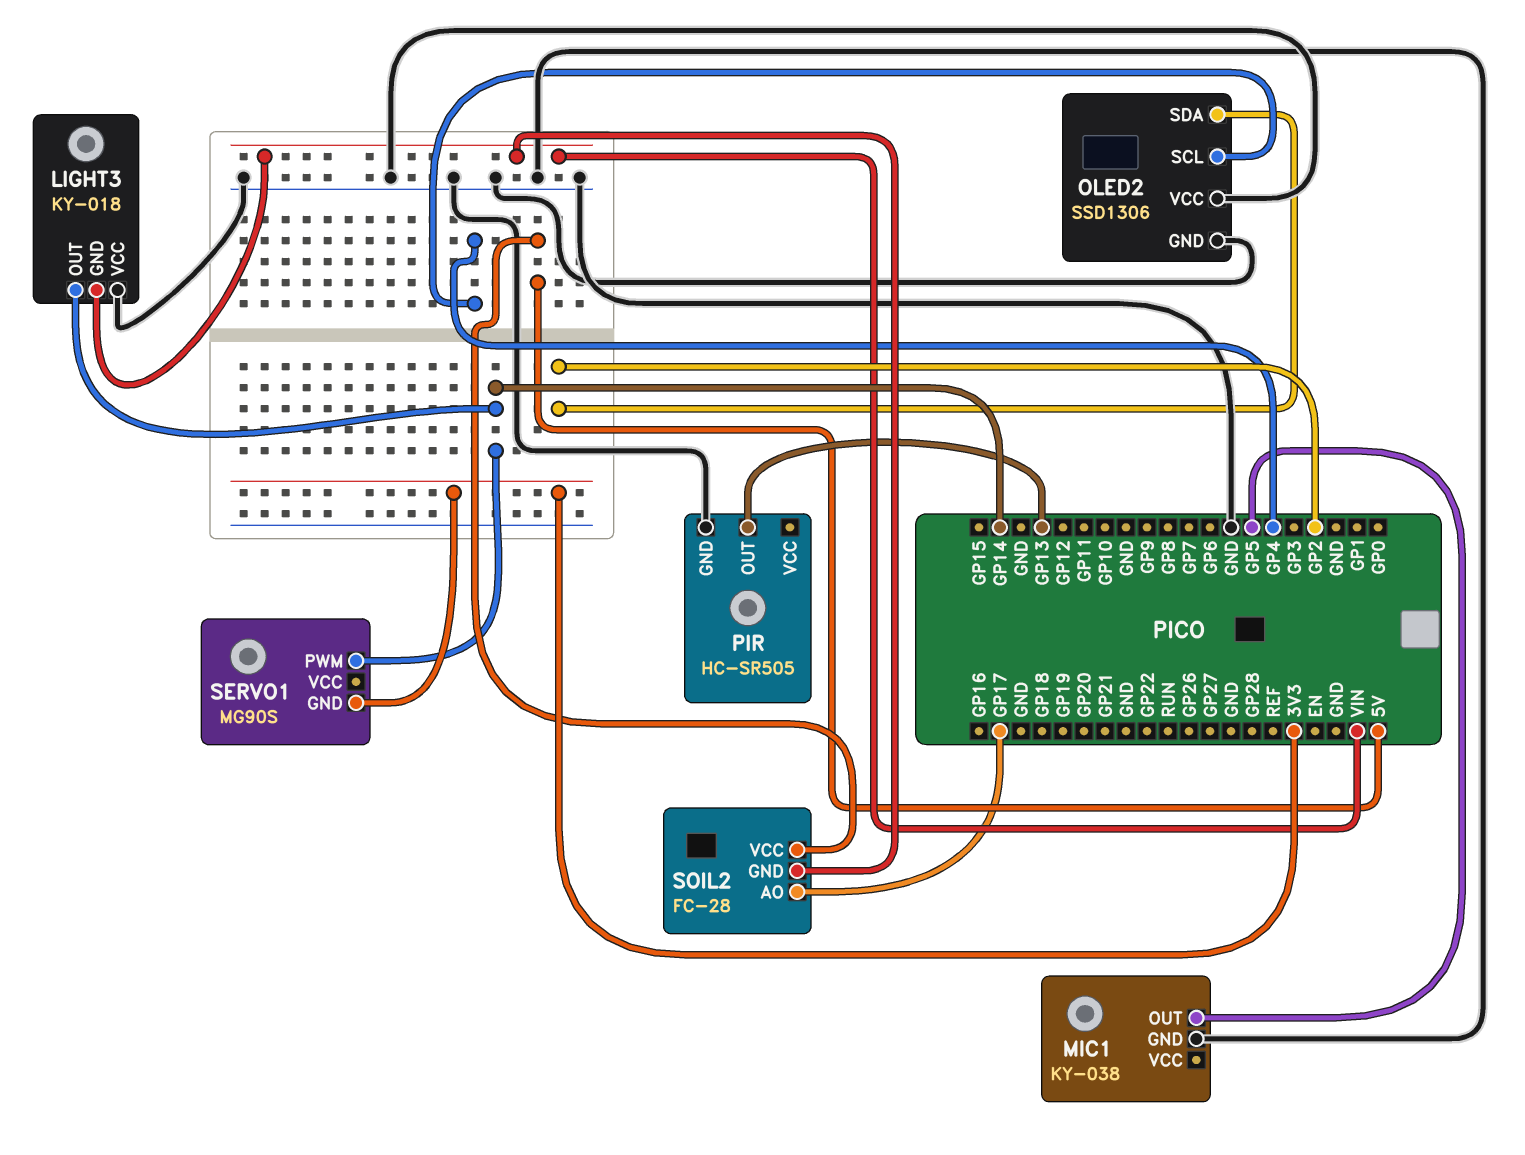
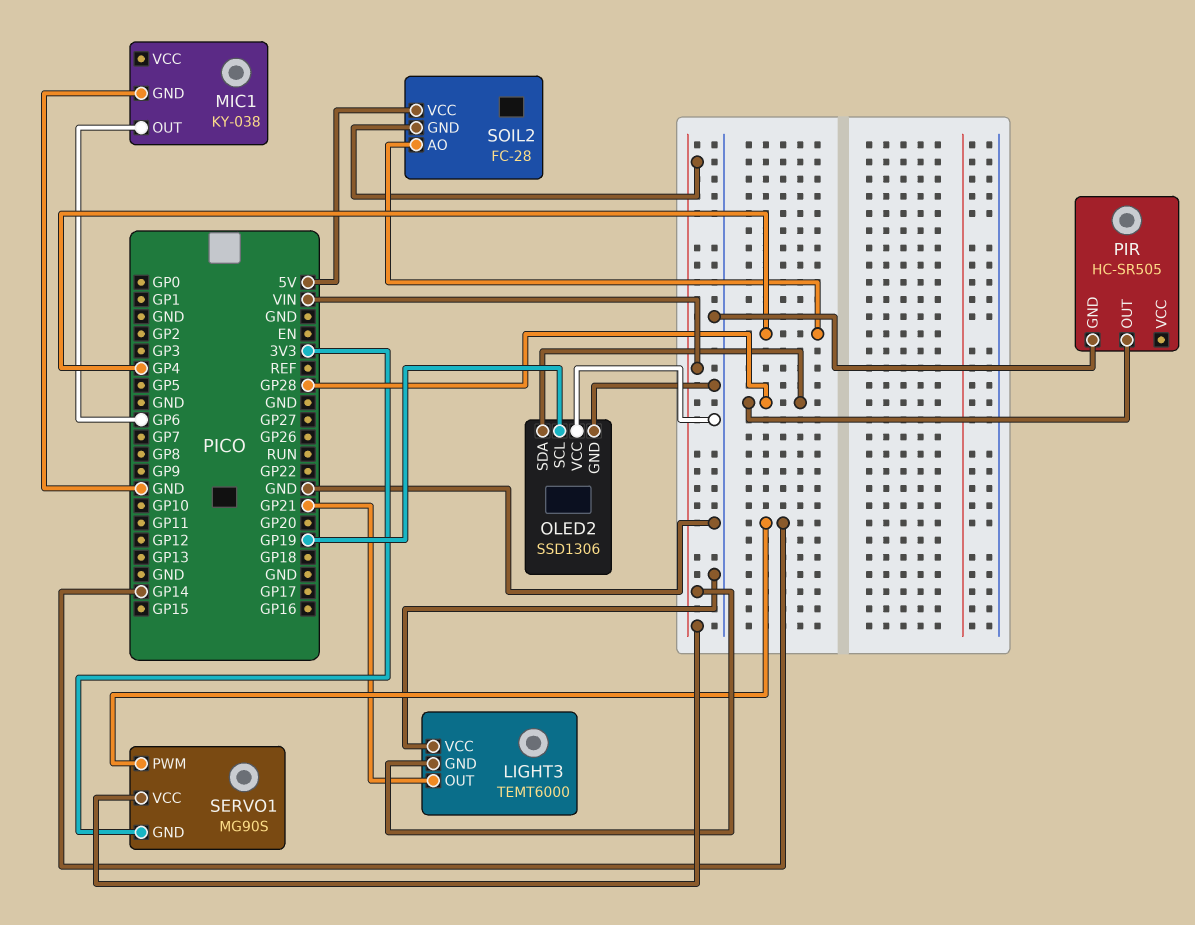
LIGHT3: KY-018 -> TEMT6000
LIGHT3 pin OUT: GP14 -> GP21
MIC1 pin OUT: GP5 -> GP6
OLED2 pin SCL: GP4 -> GP19
OLED2 pin SDA: GP2 -> GP28
PIR pin OUT: GP13 -> GP28
SERVO1 pin VCC: none -> VIN
SOIL2 pin AO: GP17 -> GP4

